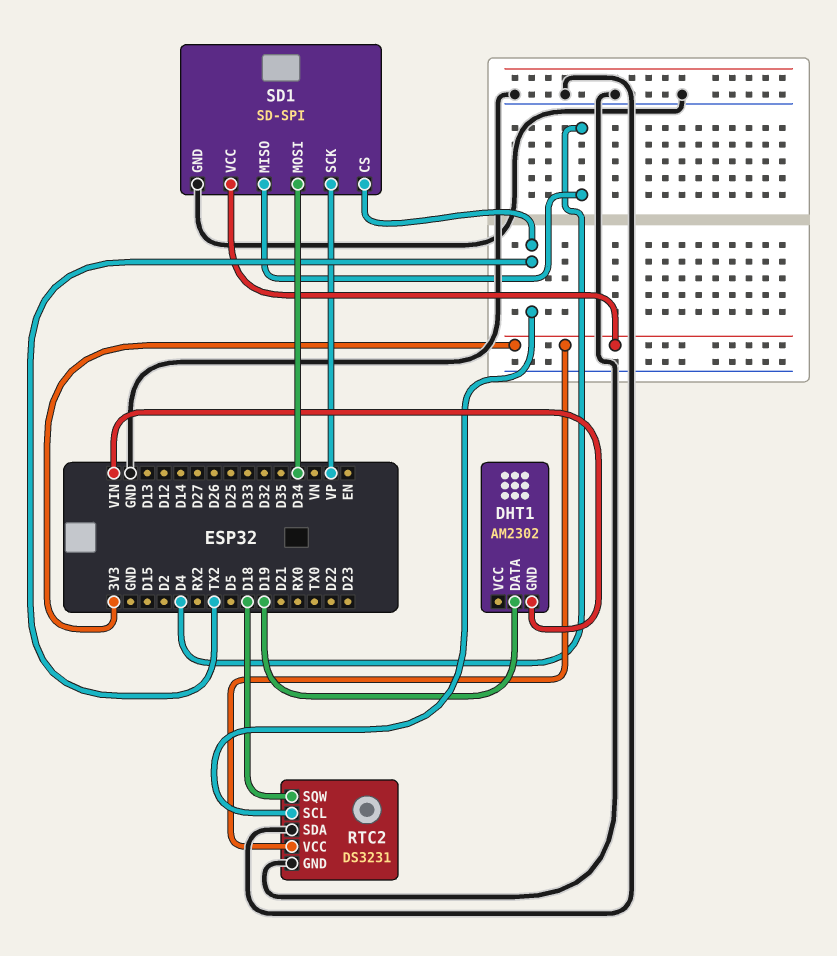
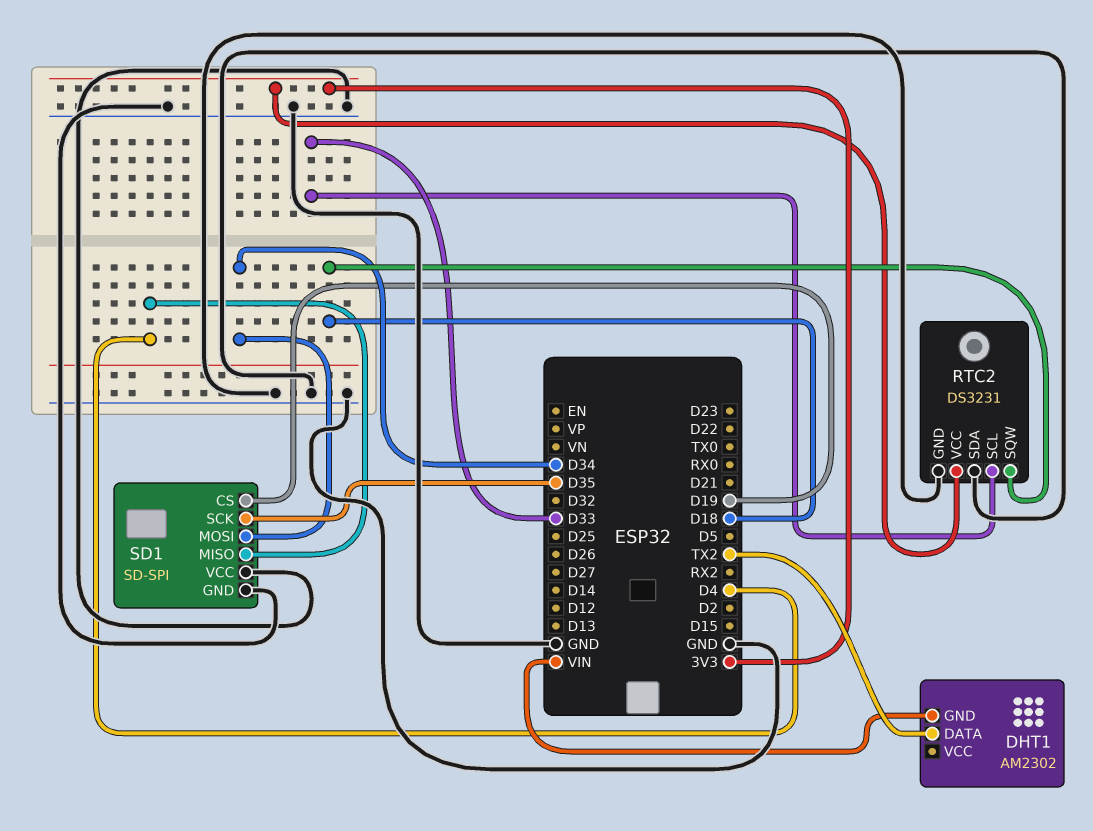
DHT1 pin DATA: D19 -> TX2
RTC2 pin SCL: TX2 -> D33
SD1 pin CS: TX2 -> D19
SD1 pin SCK: VP -> D35
SD1 pin VCC: 3V3 -> GND

